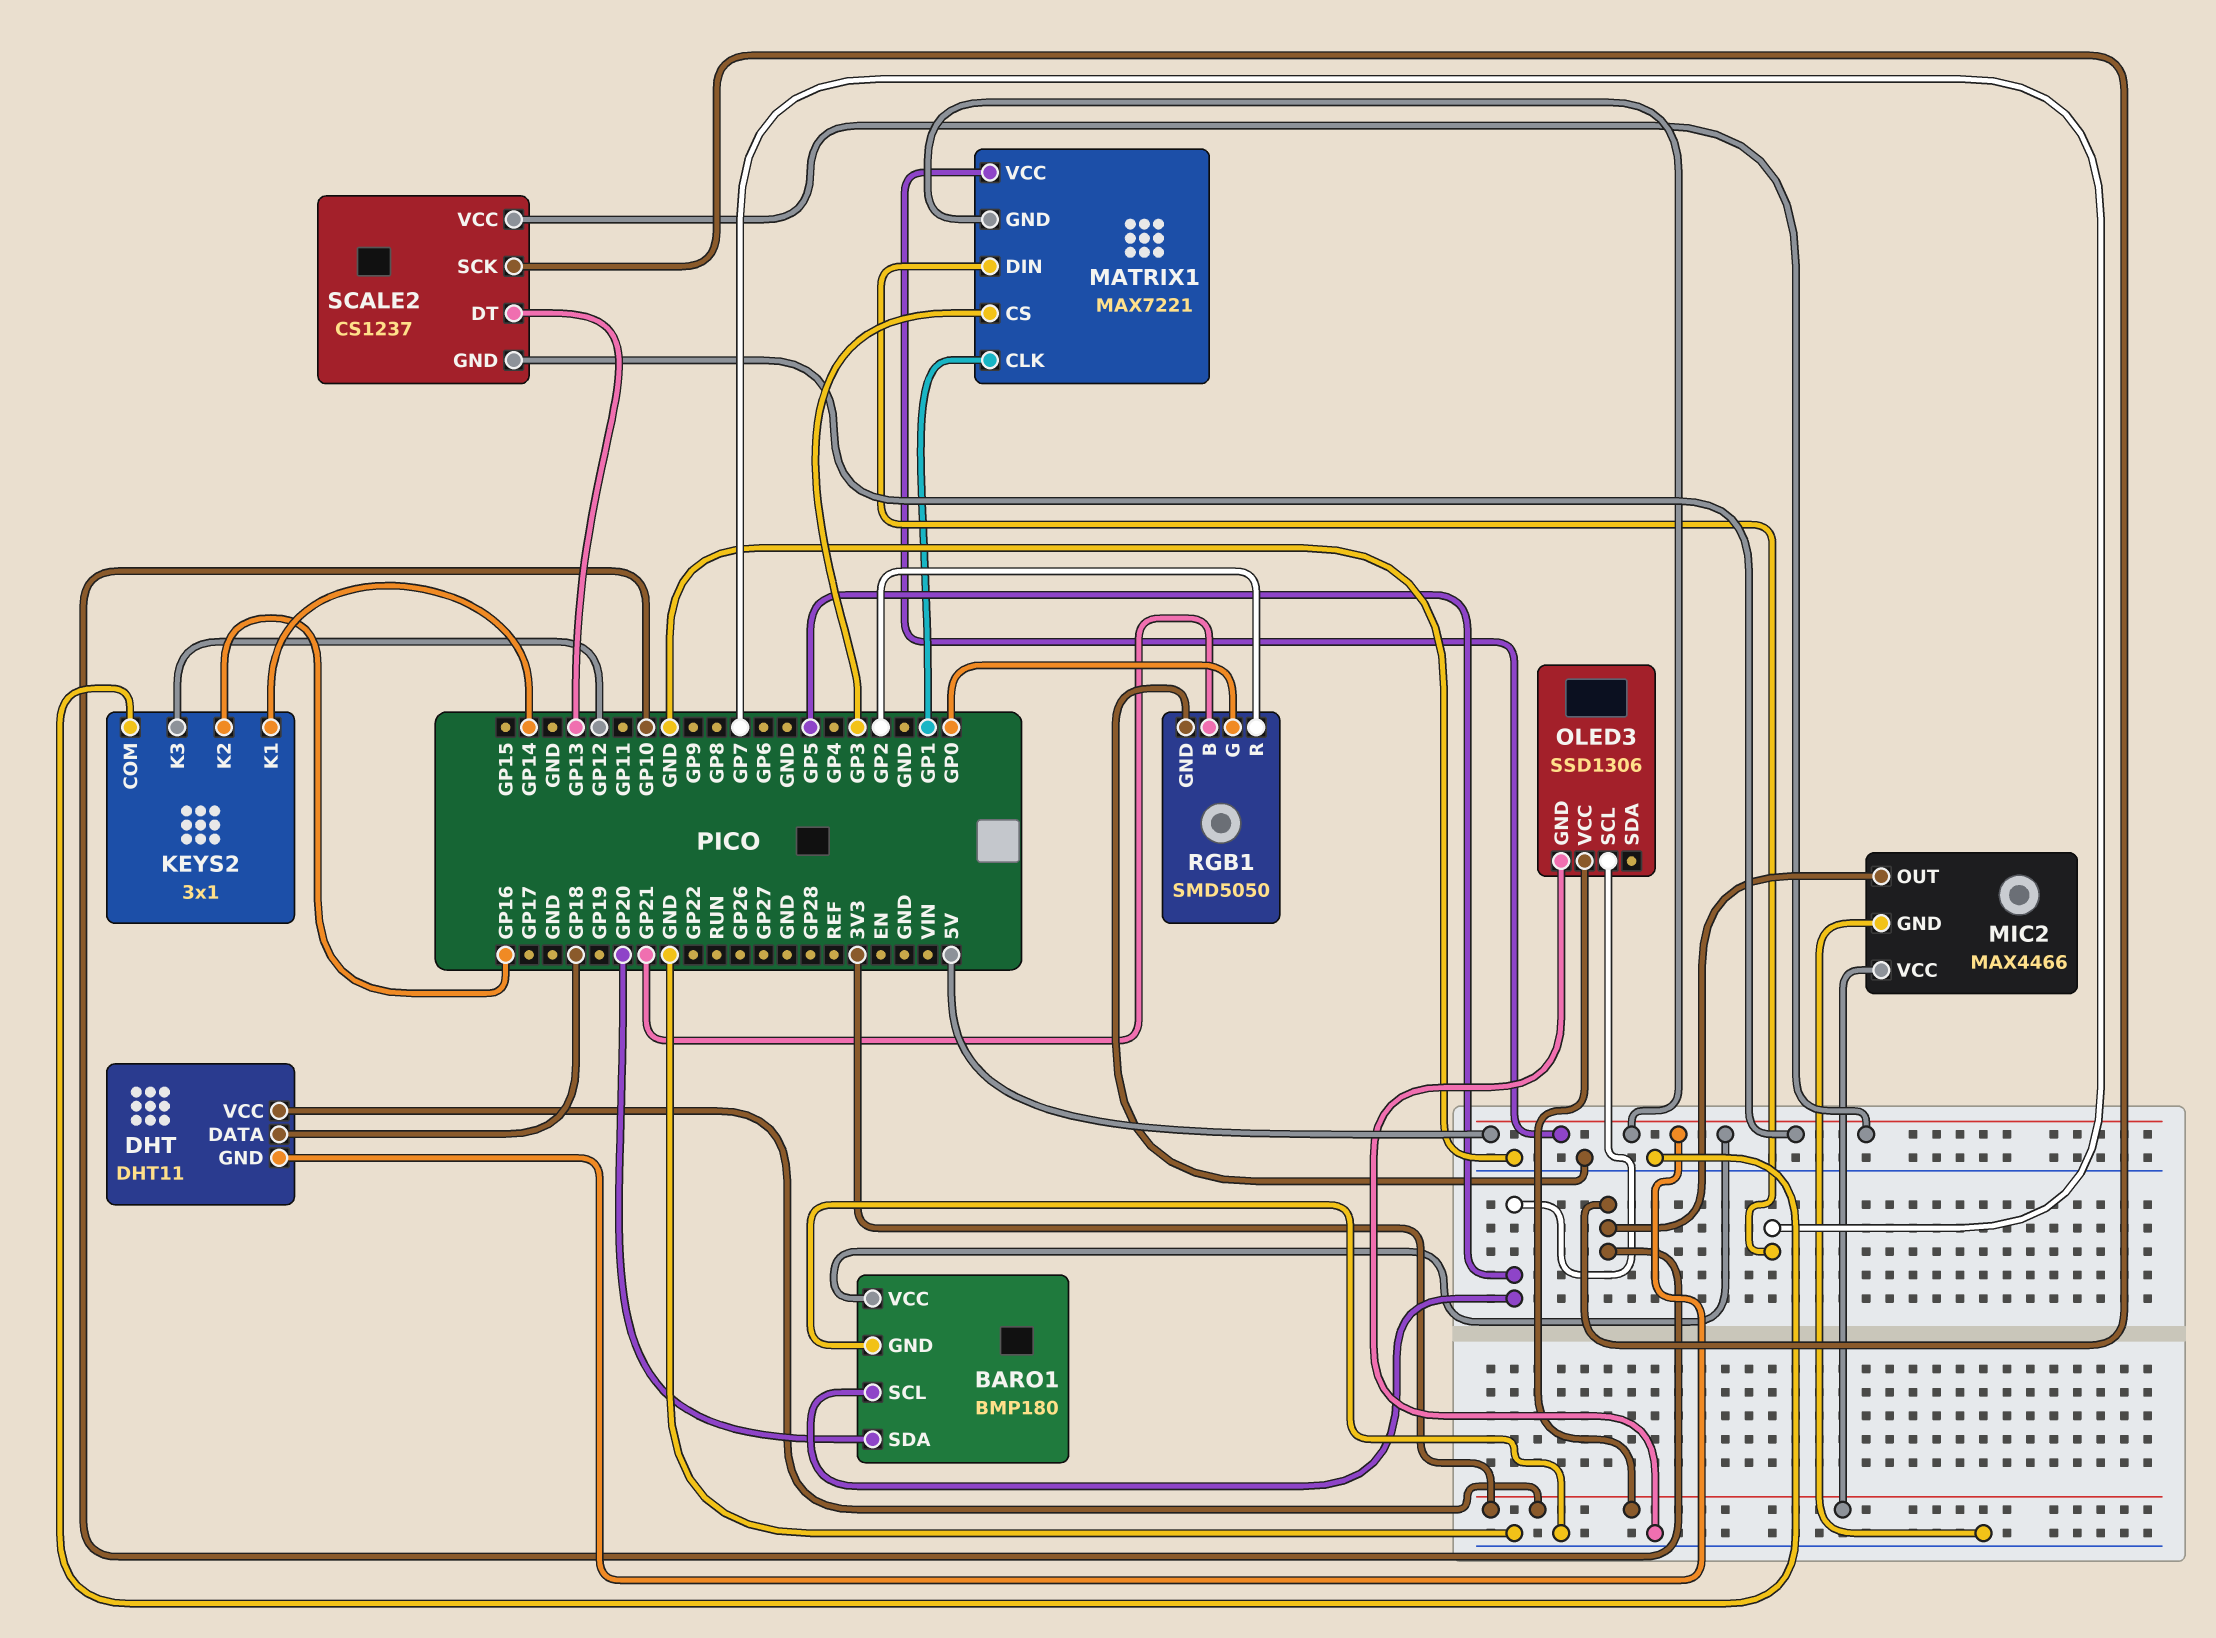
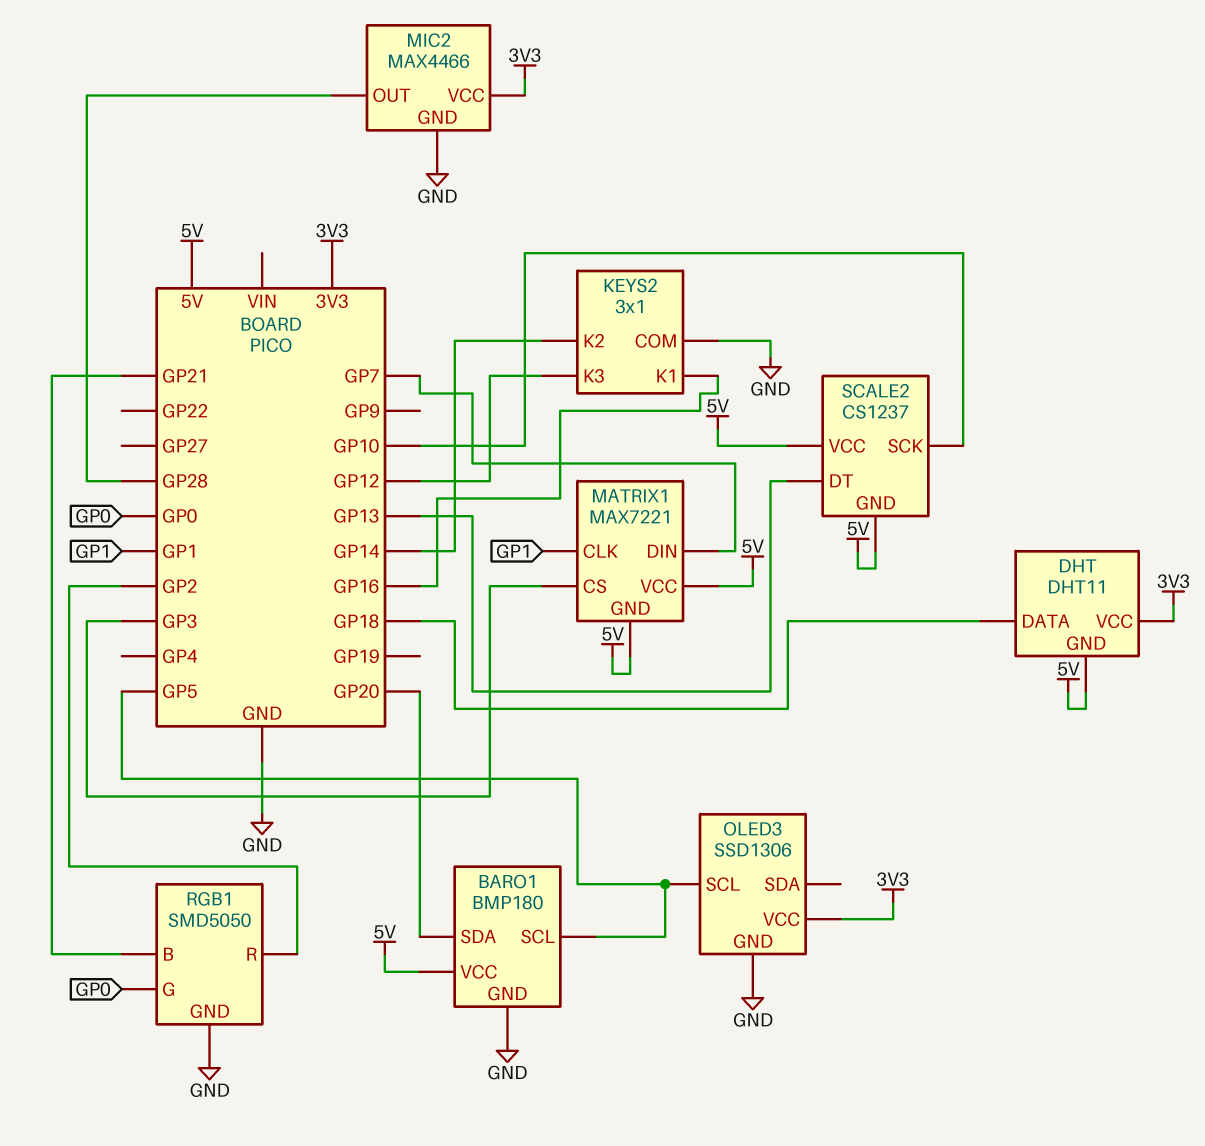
KEYS2 pin K1: GP14 -> GP16
KEYS2 pin K2: GP16 -> GP14
MIC2 pin OUT: GP10 -> GP28

